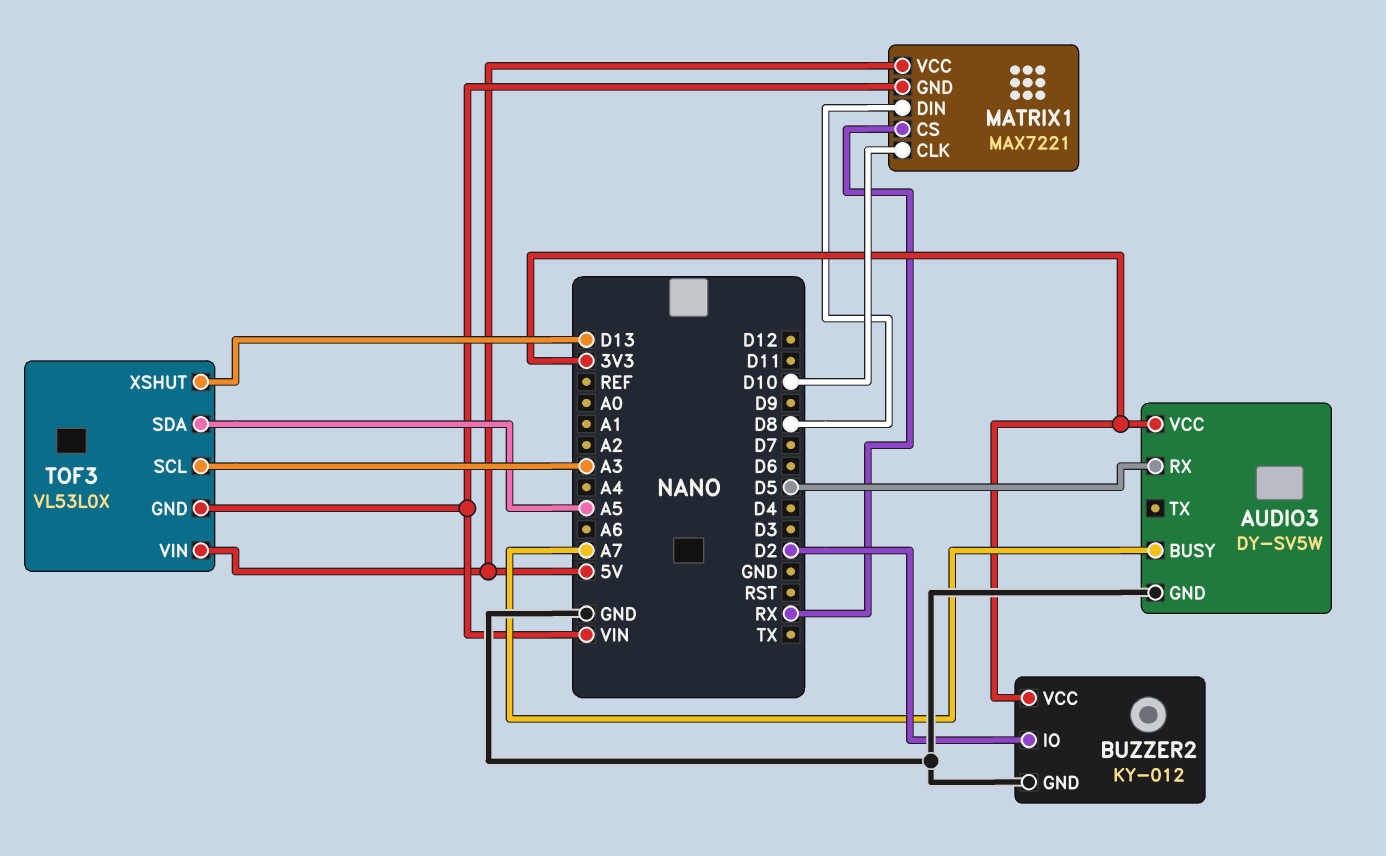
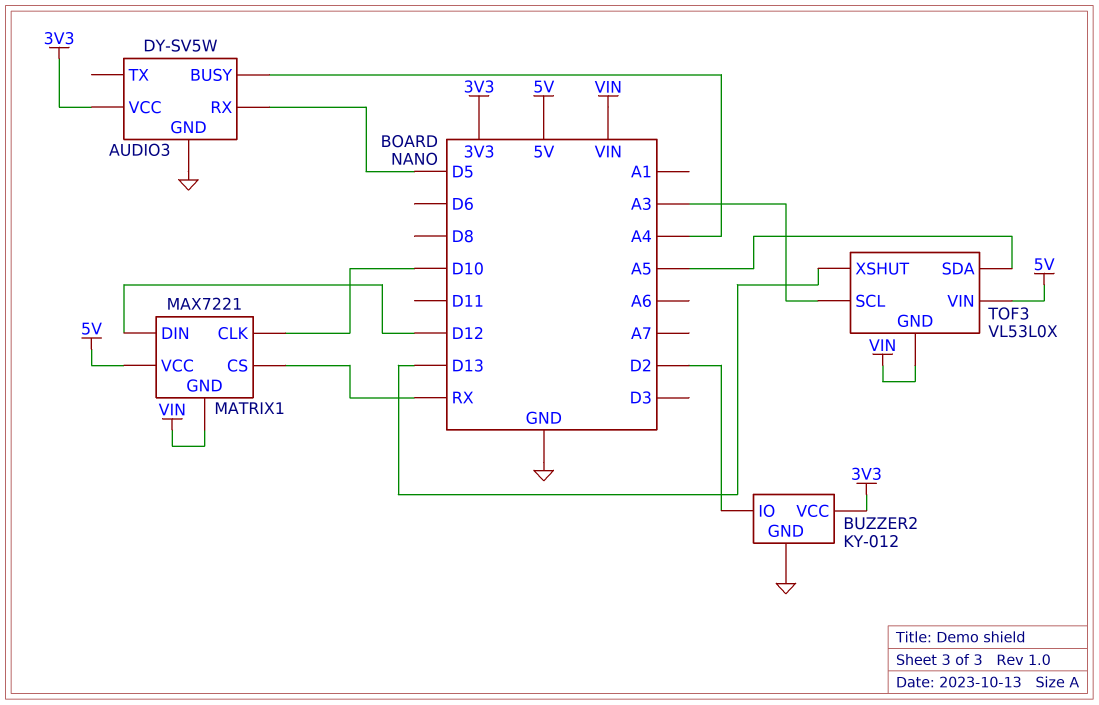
AUDIO3 pin BUSY: A7 -> A4
MATRIX1 pin DIN: D8 -> D12

